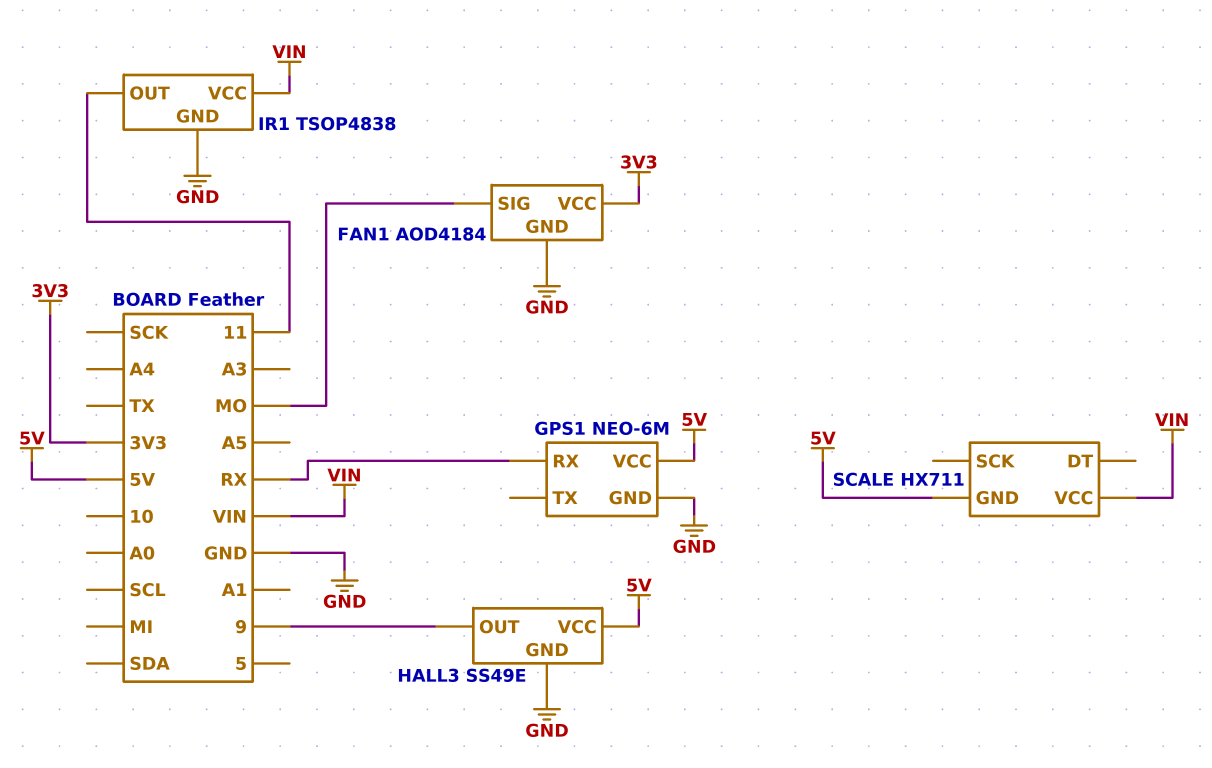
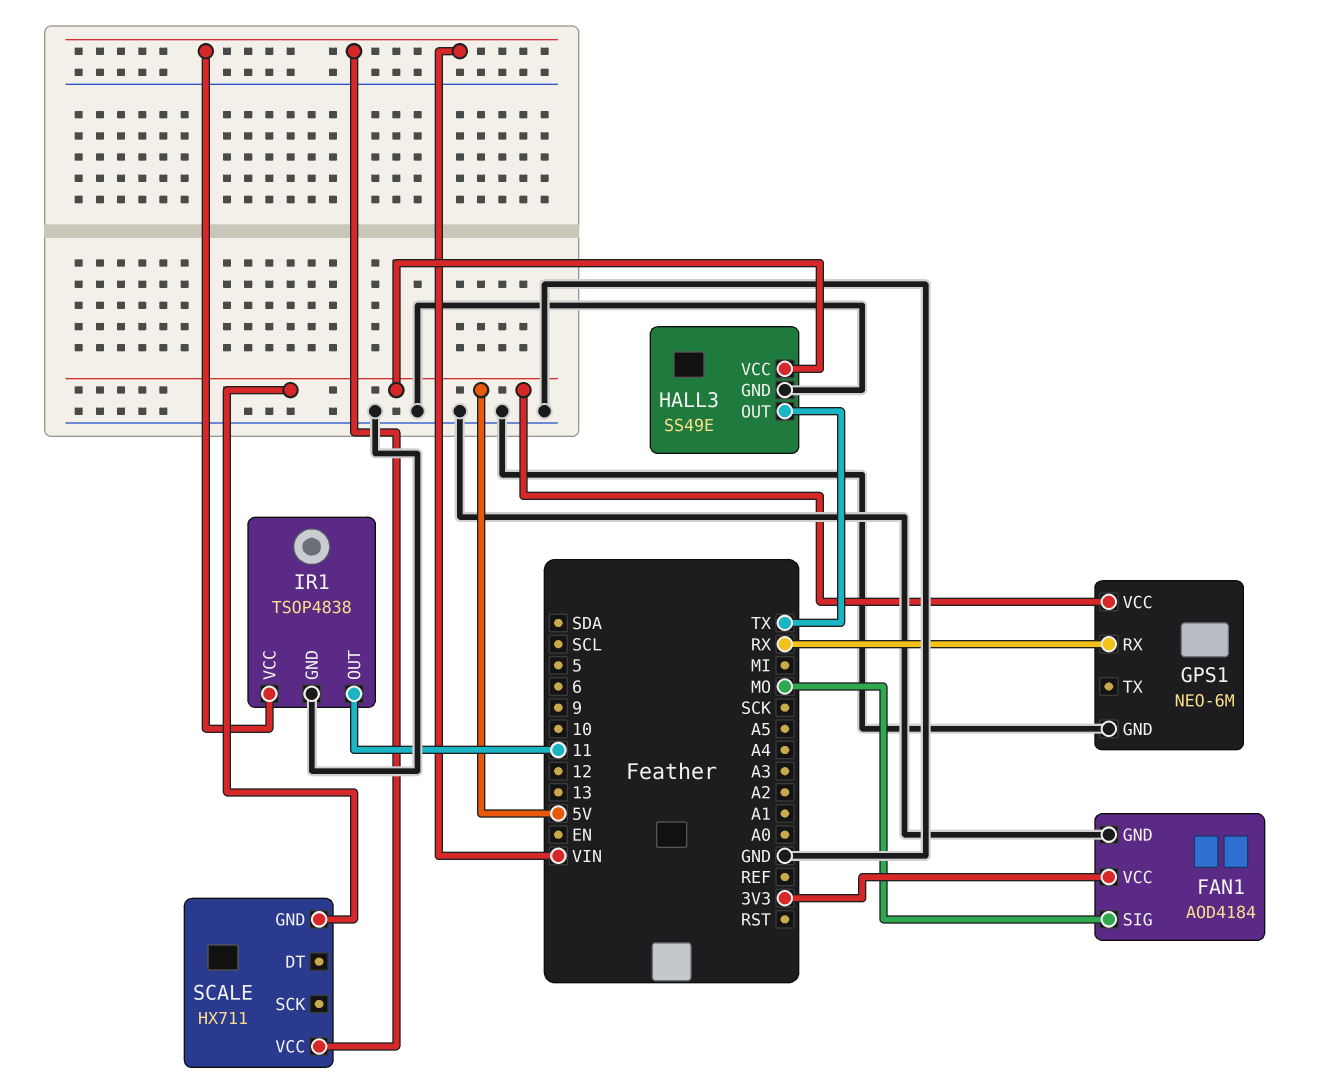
HALL3 pin OUT: 9 -> TX

